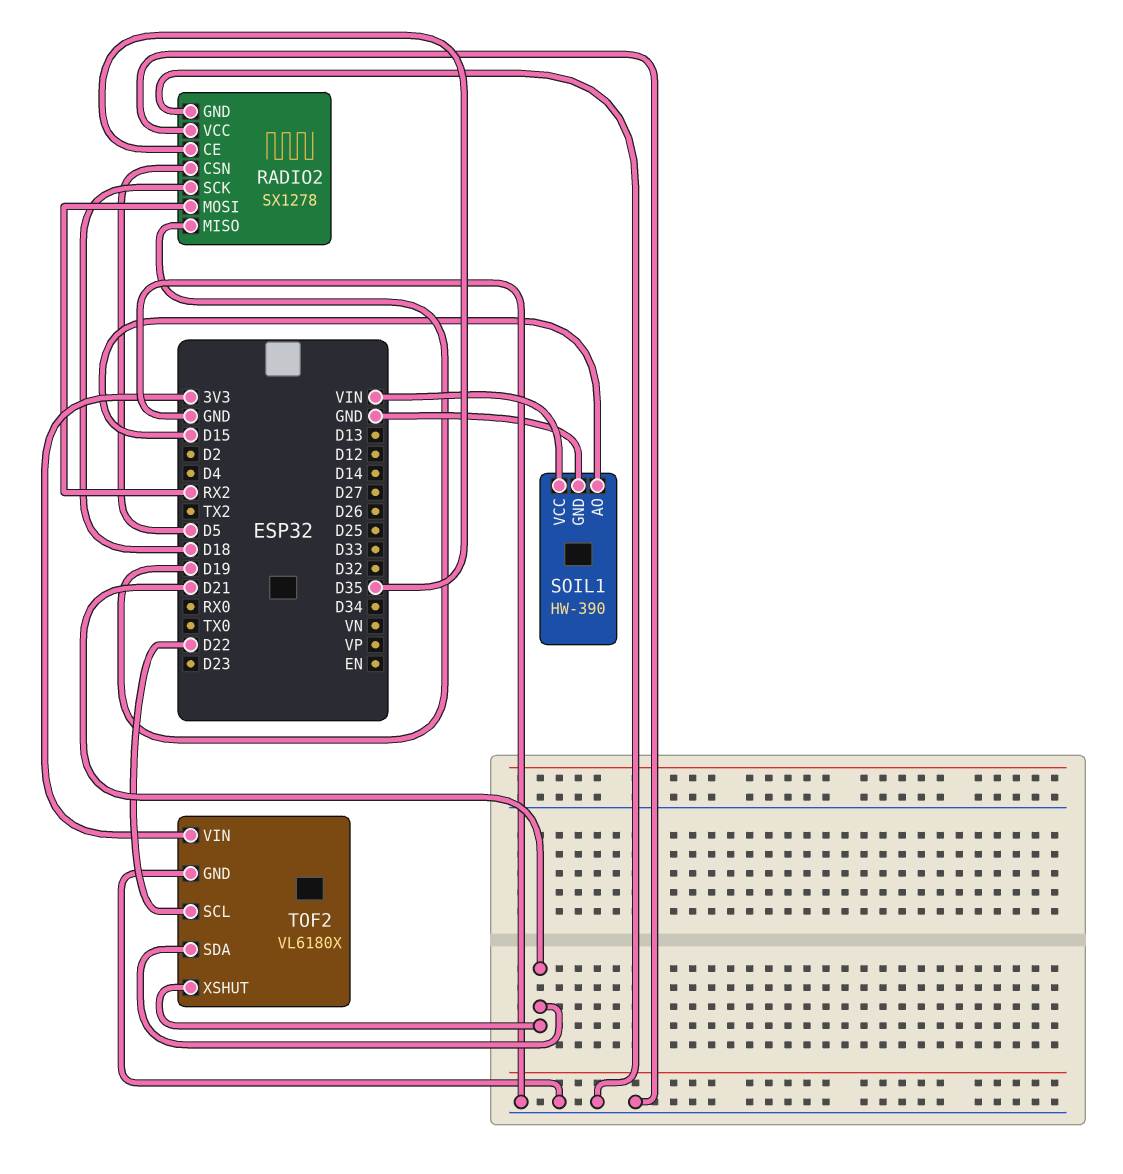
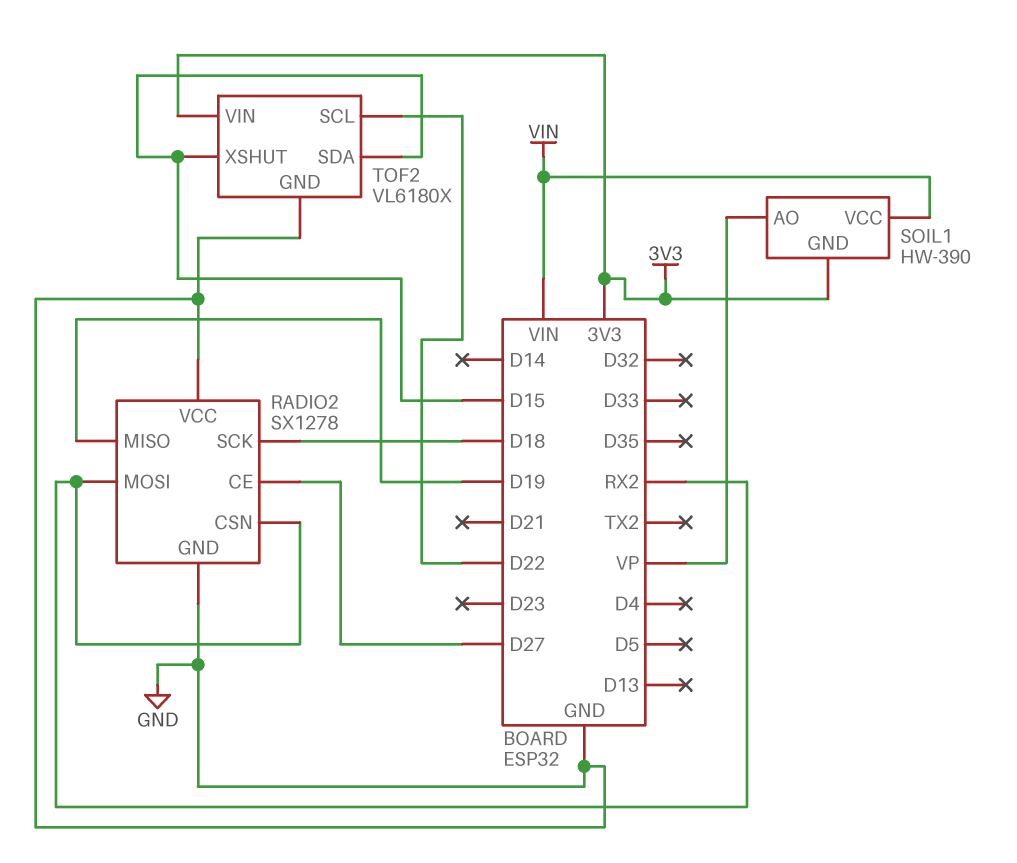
RADIO2 pin CE: D35 -> D27
RADIO2 pin CSN: D5 -> RX2
SOIL1 pin AO: D15 -> VP
SOIL1 pin GND: GND -> 3V3
TOF2 pin SDA: D21 -> D15
TOF2 pin XSHUT: D21 -> D15

